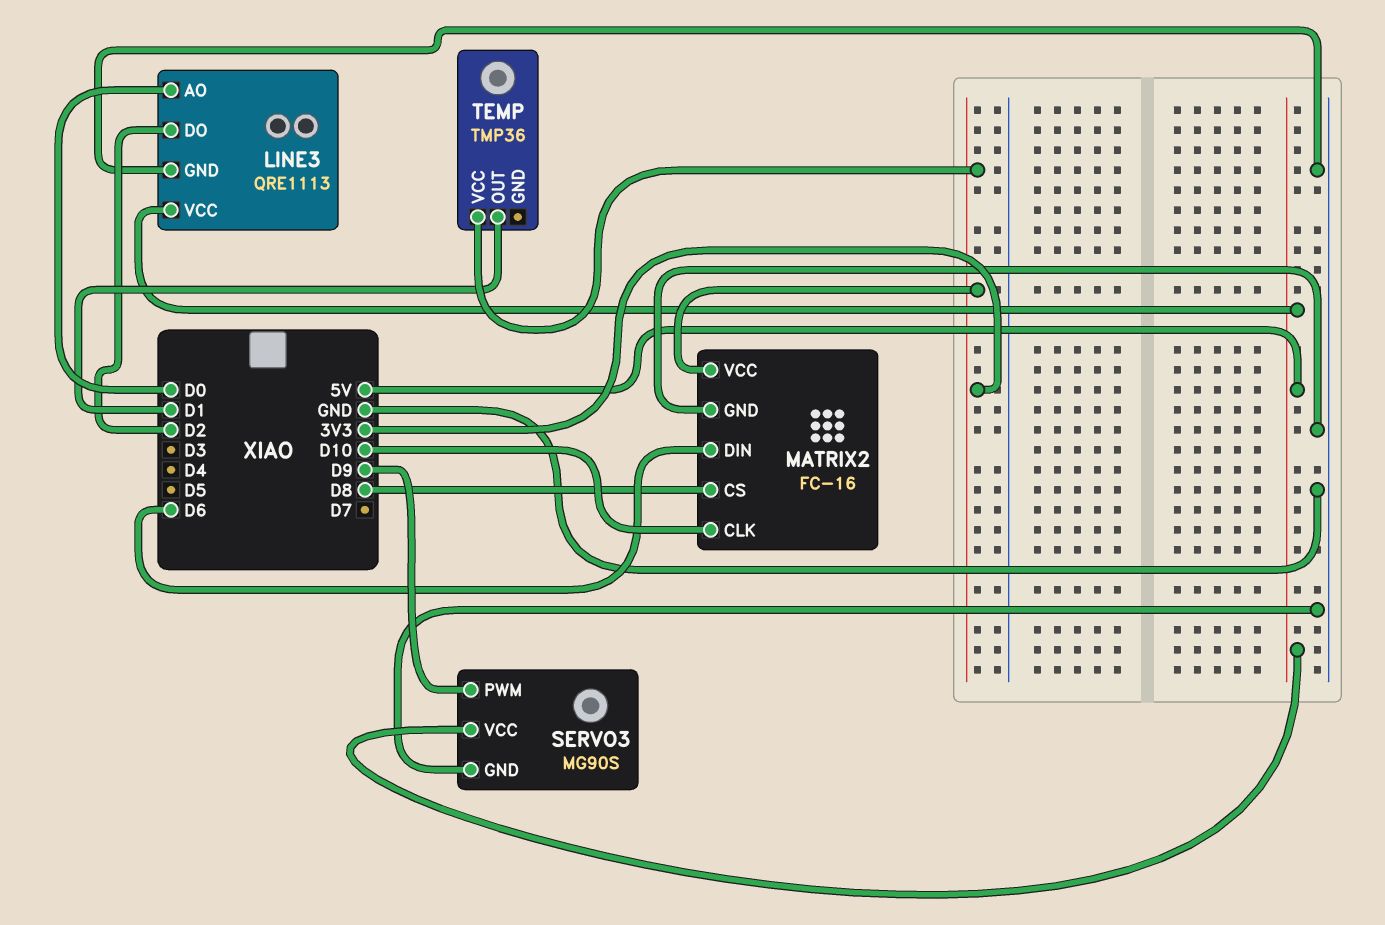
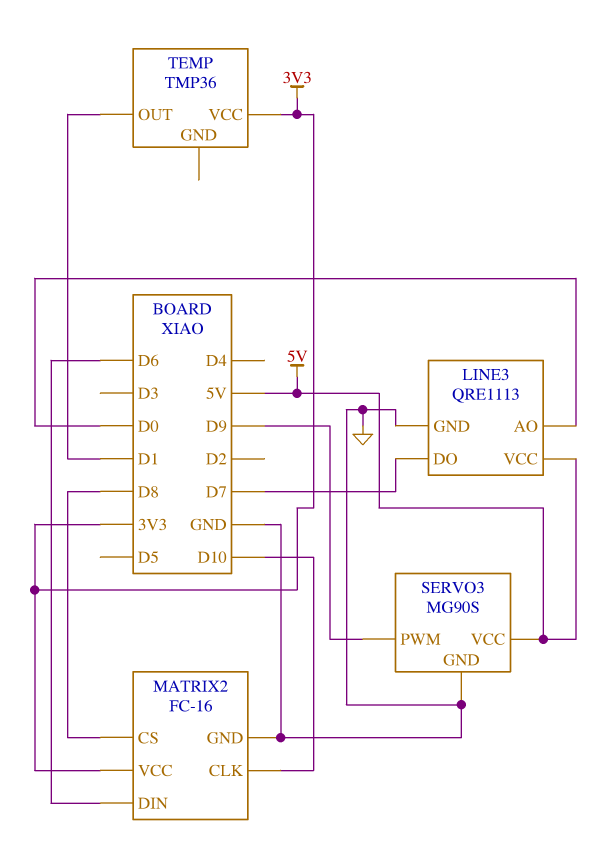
LINE3 pin DO: D2 -> D7

